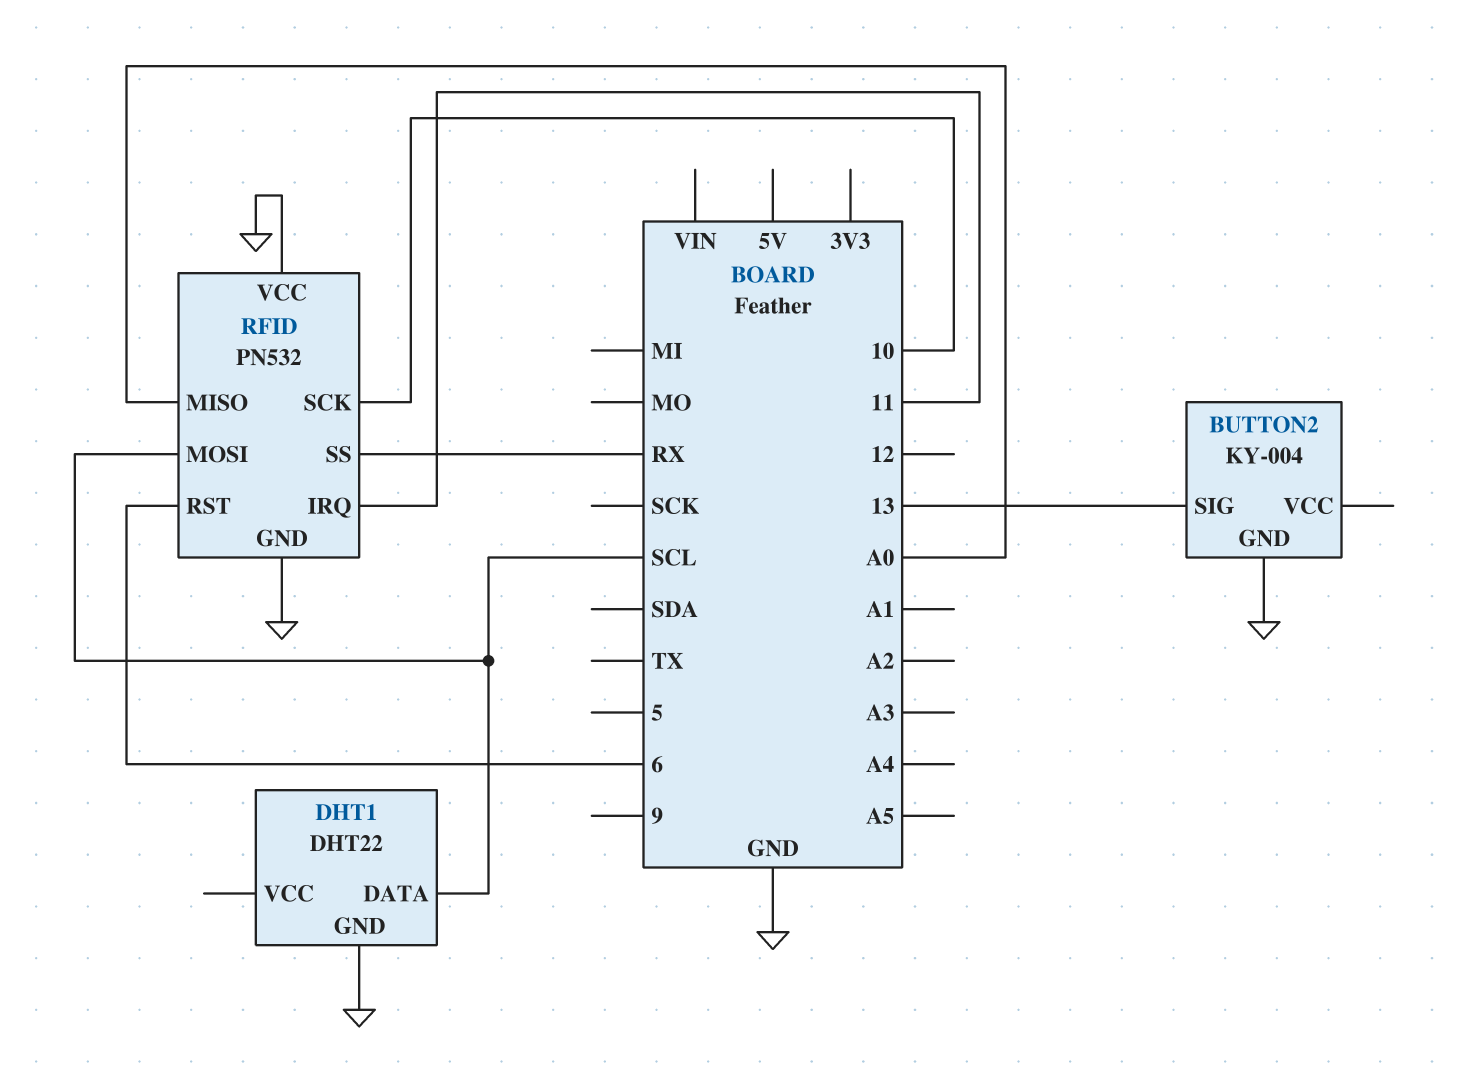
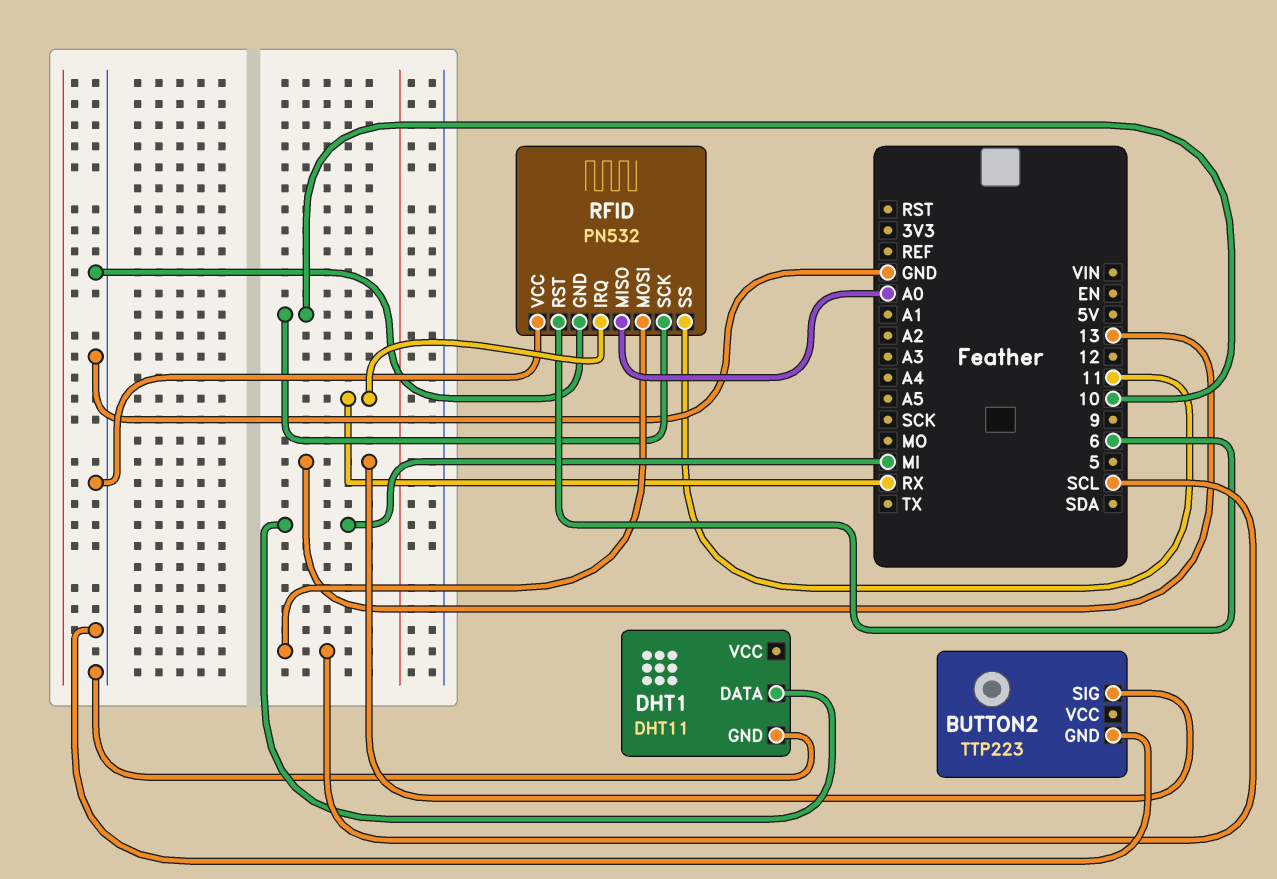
BUTTON2: KY-004 -> TTP223
DHT1: DHT22 -> DHT11
DHT1 pin DATA: SCL -> MI
RFID pin IRQ: 11 -> RX
RFID pin SS: RX -> 11

